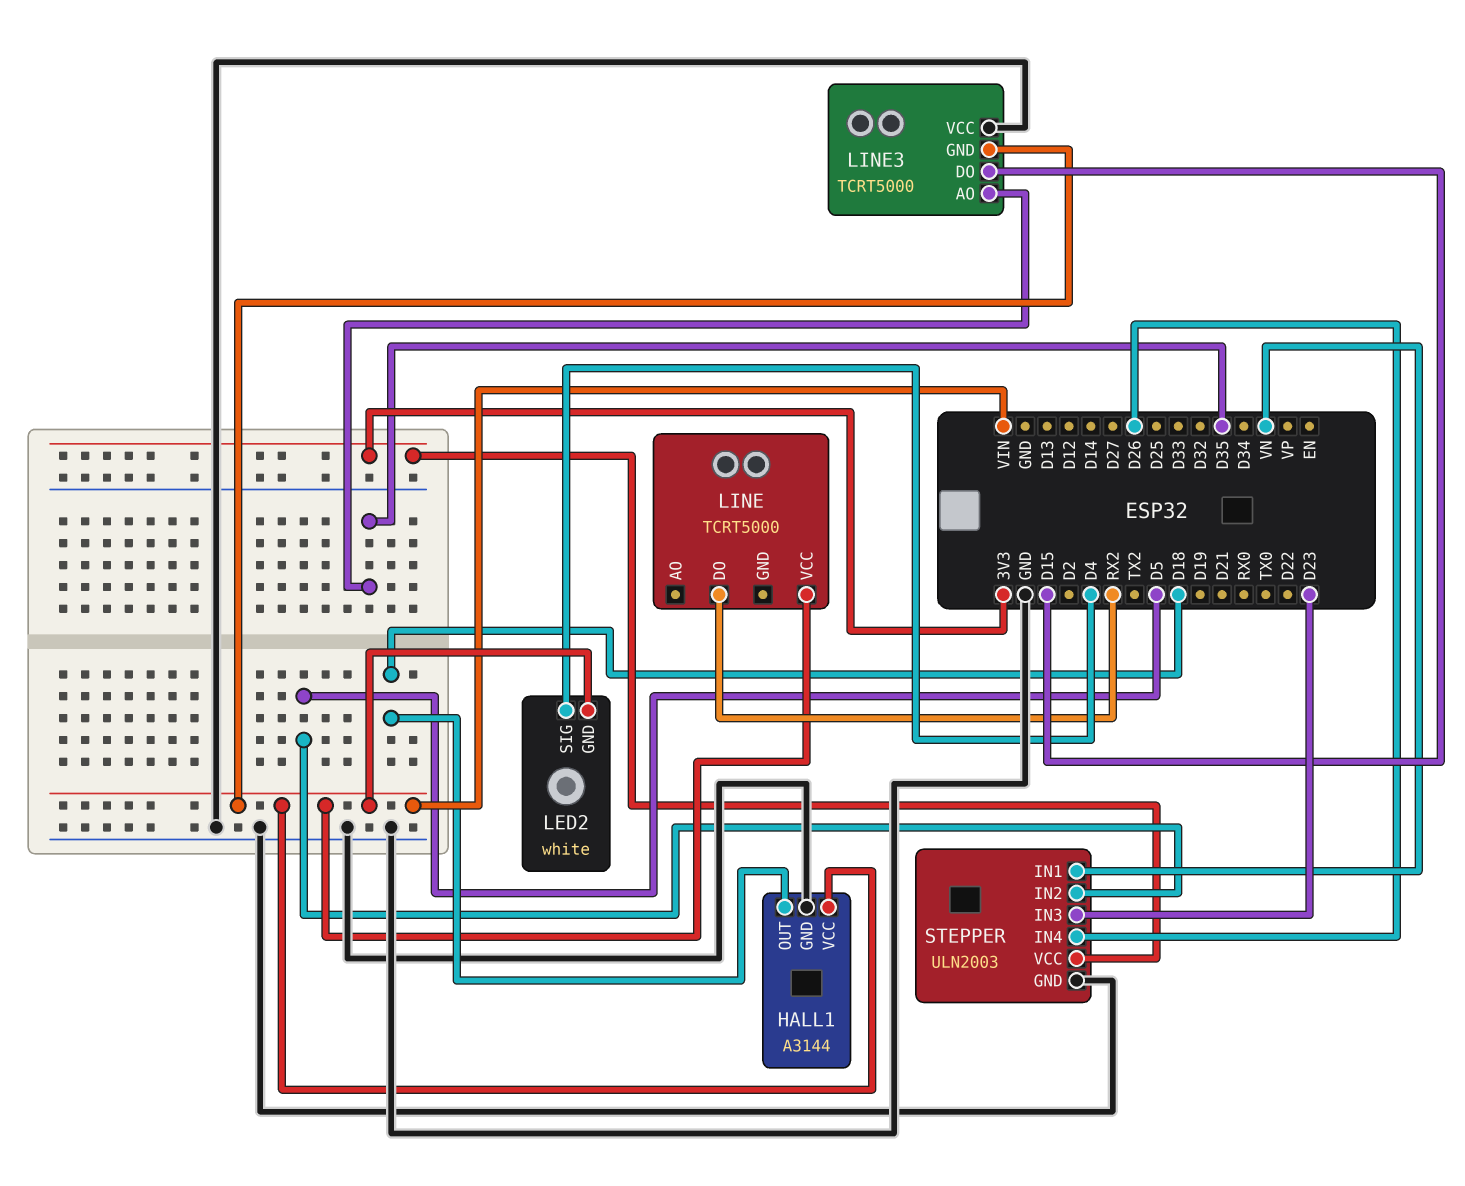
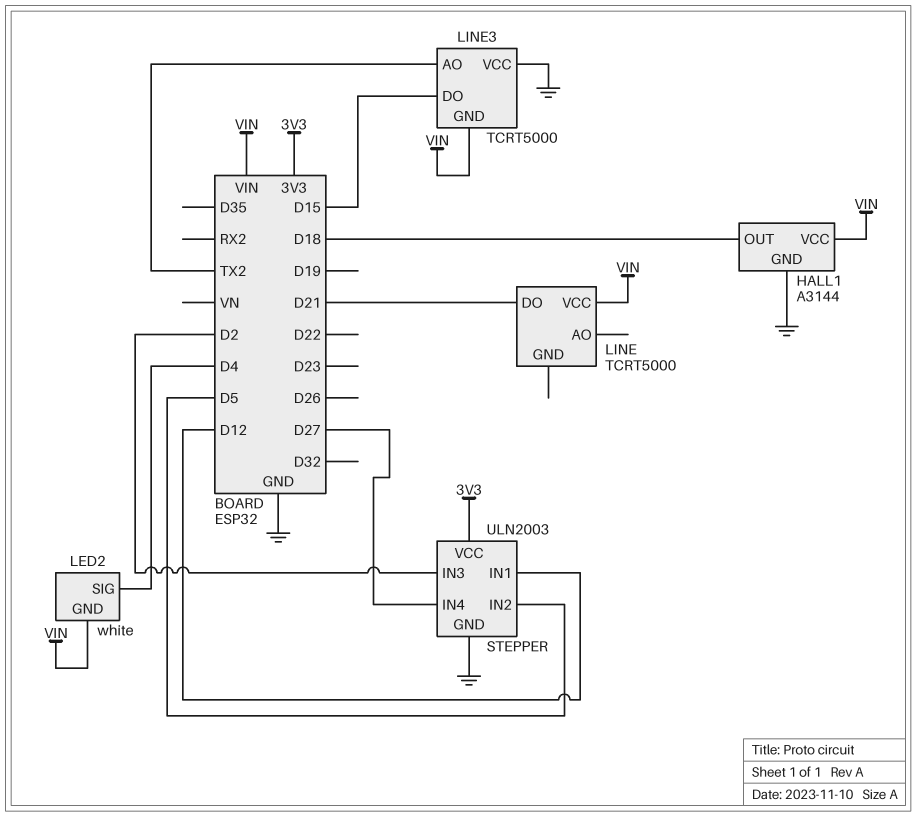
LINE pin DO: RX2 -> D21
LINE3 pin AO: D35 -> TX2
STEPPER pin IN1: VN -> D12
STEPPER pin IN3: D23 -> D2
STEPPER pin IN4: D26 -> D27

